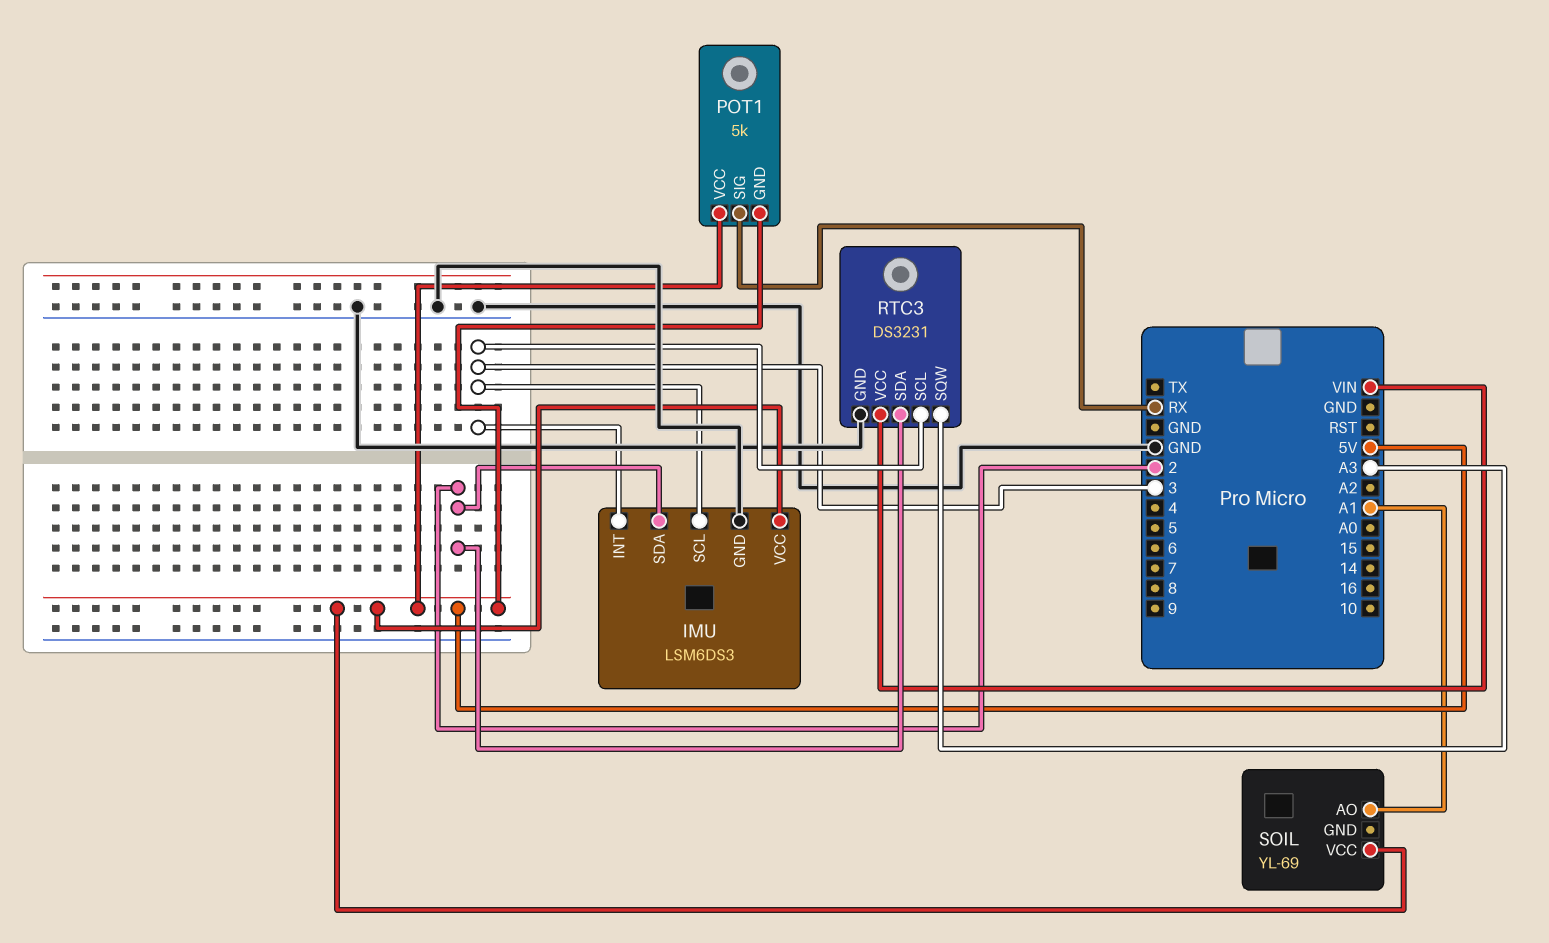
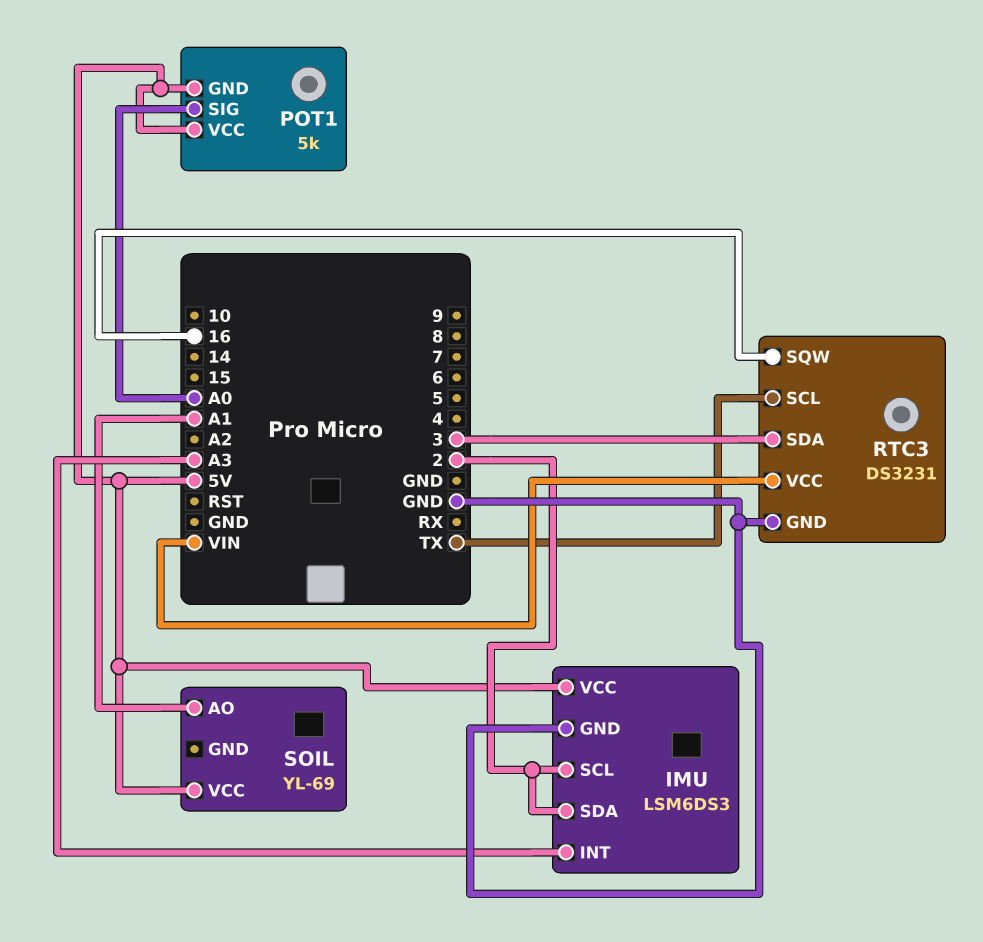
IMU pin INT: 3 -> A3
IMU pin SCL: 3 -> 2
POT1 pin SIG: RX -> A0
RTC3 pin SCL: 3 -> TX
RTC3 pin SDA: 2 -> 3
RTC3 pin SQW: A3 -> 16

